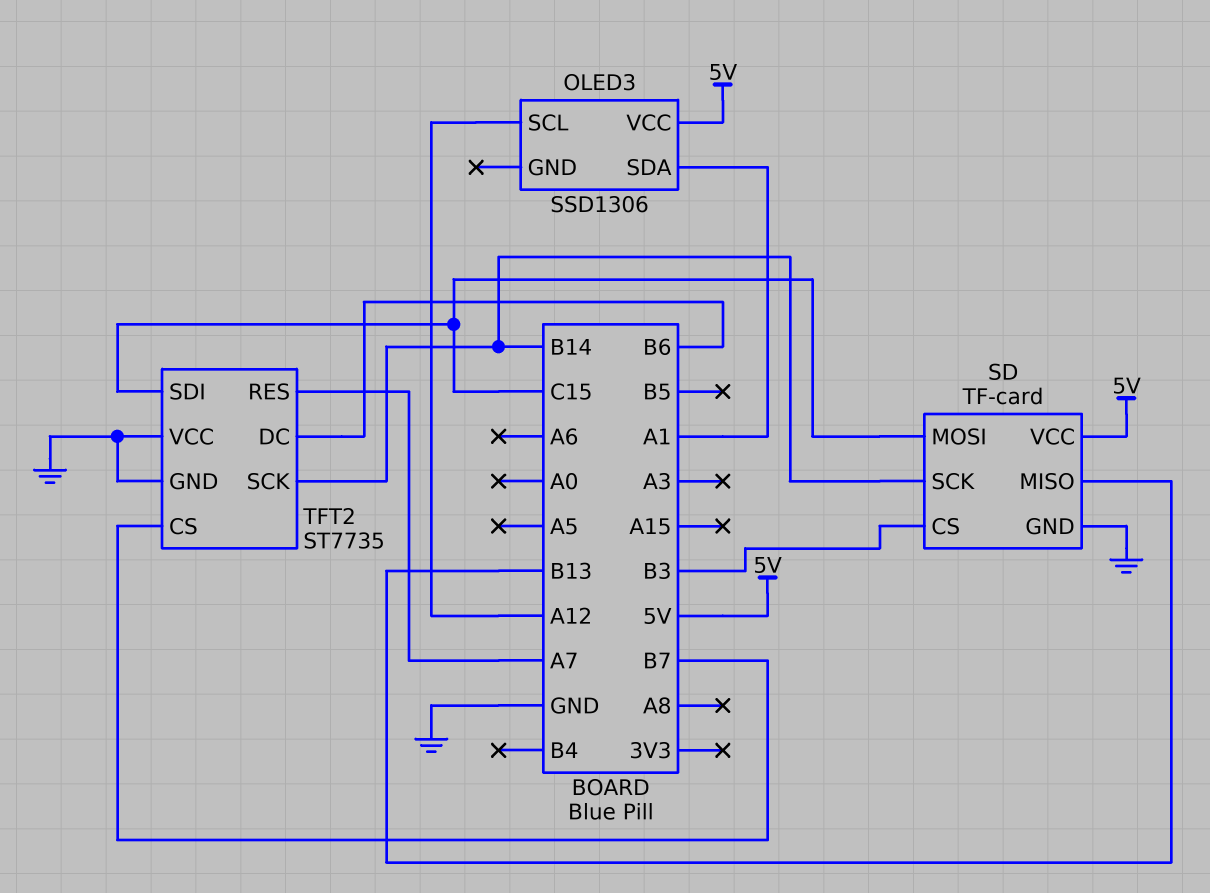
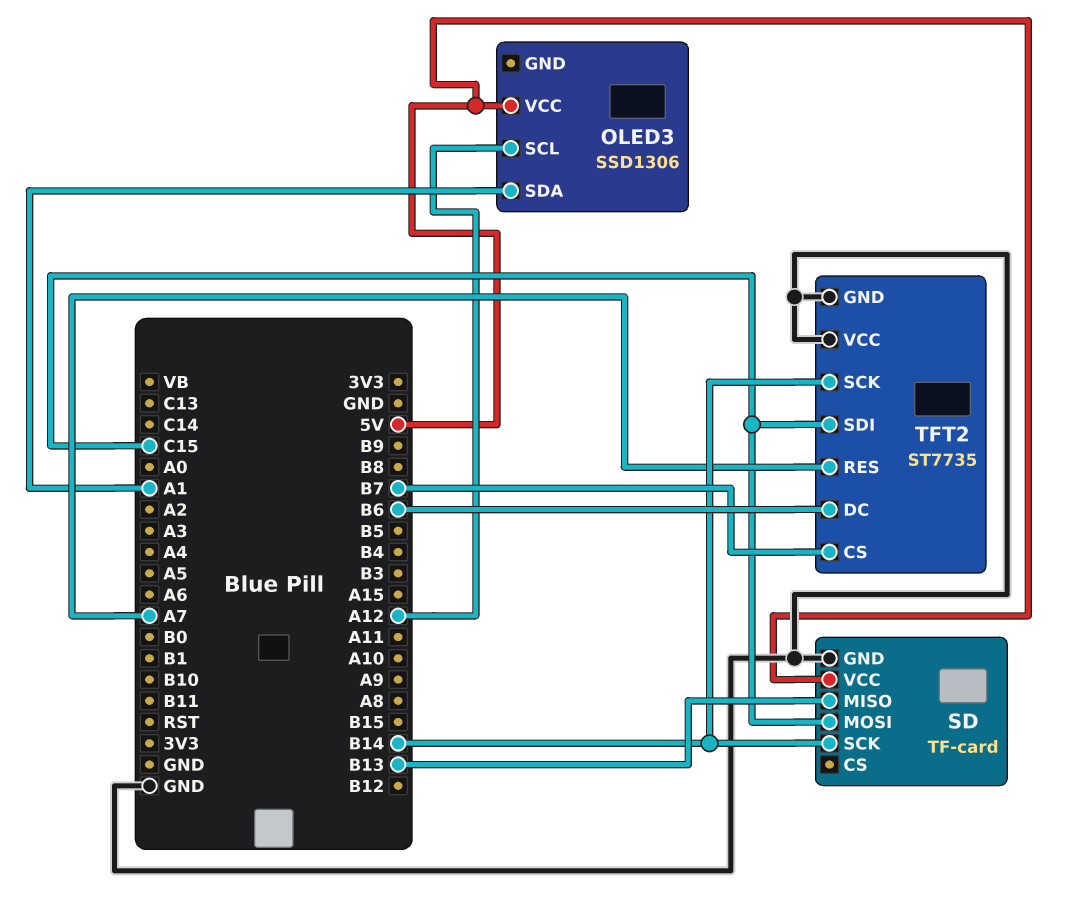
SD pin CS: B3 -> none

